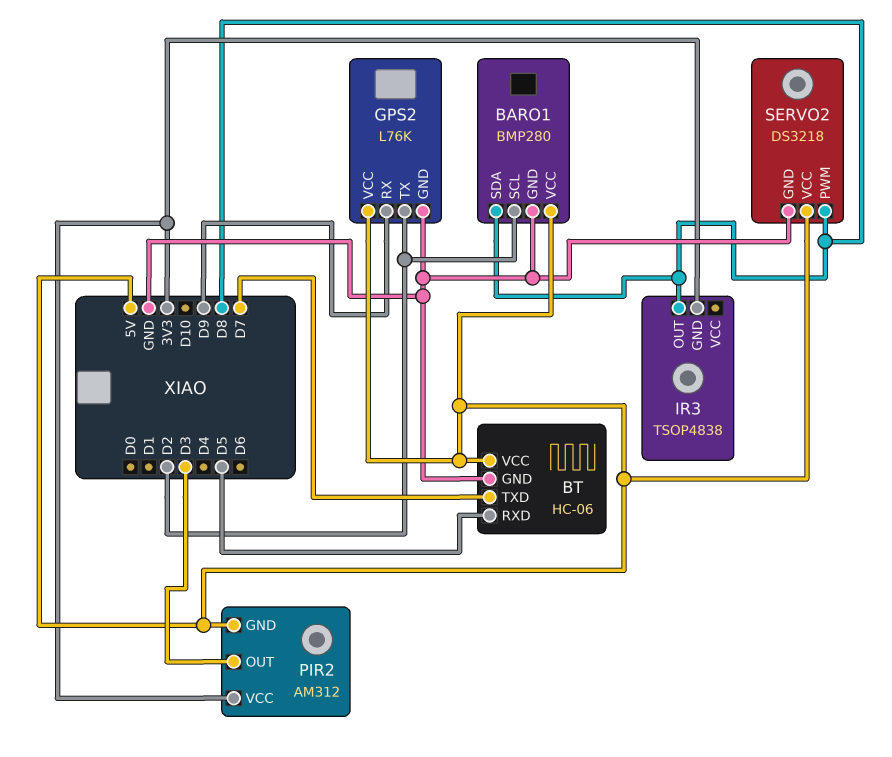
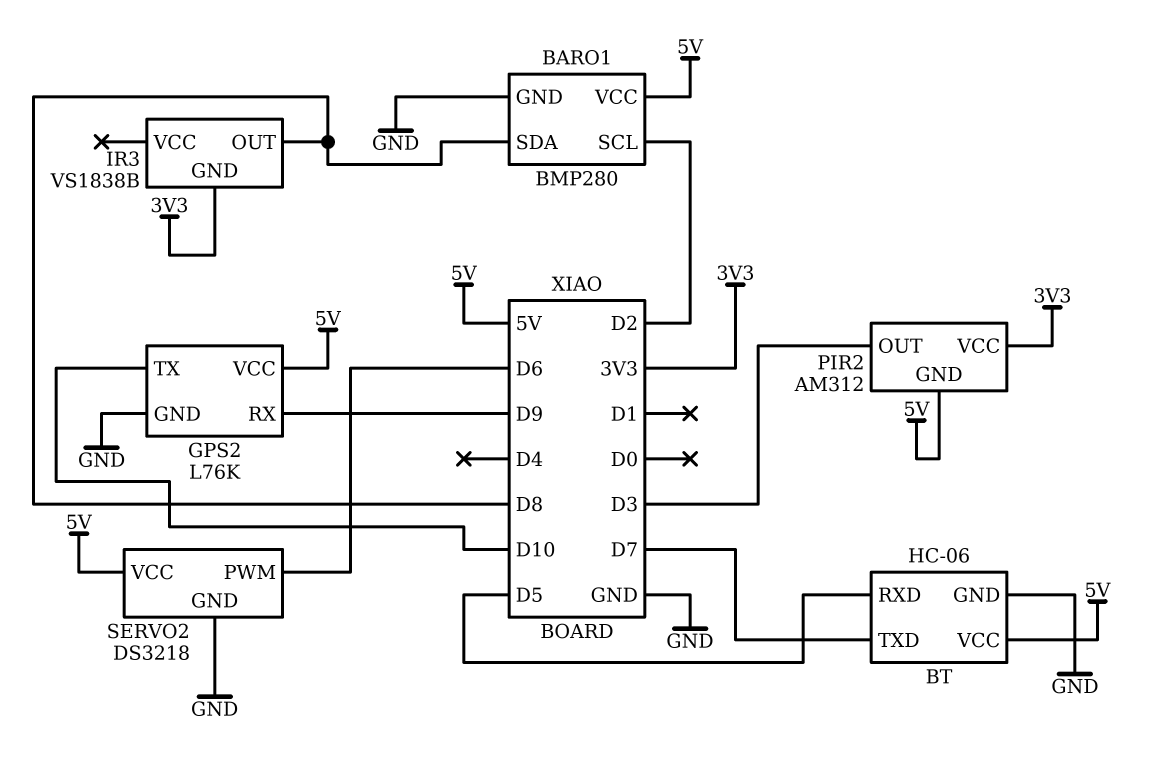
GPS2 pin TX: D2 -> D10
IR3: TSOP4838 -> VS1838B
SERVO2 pin PWM: D8 -> D6

